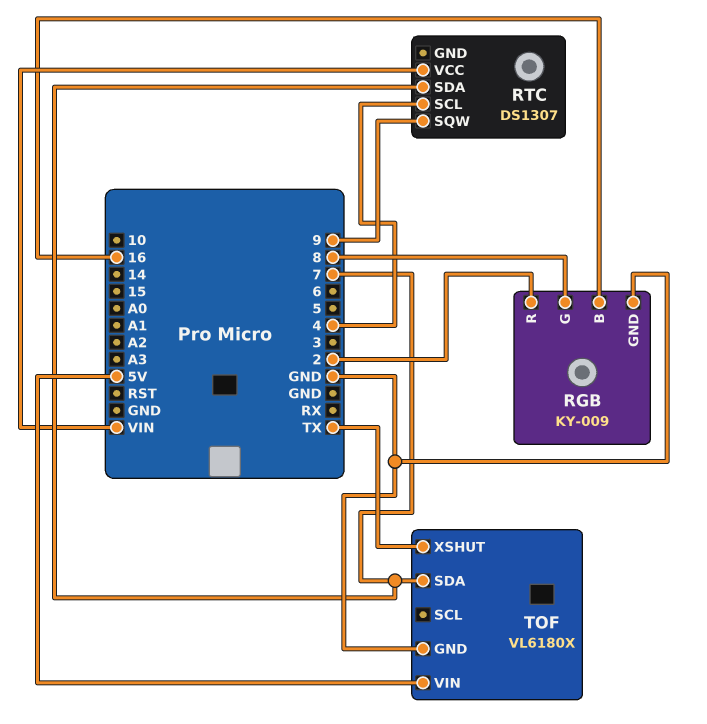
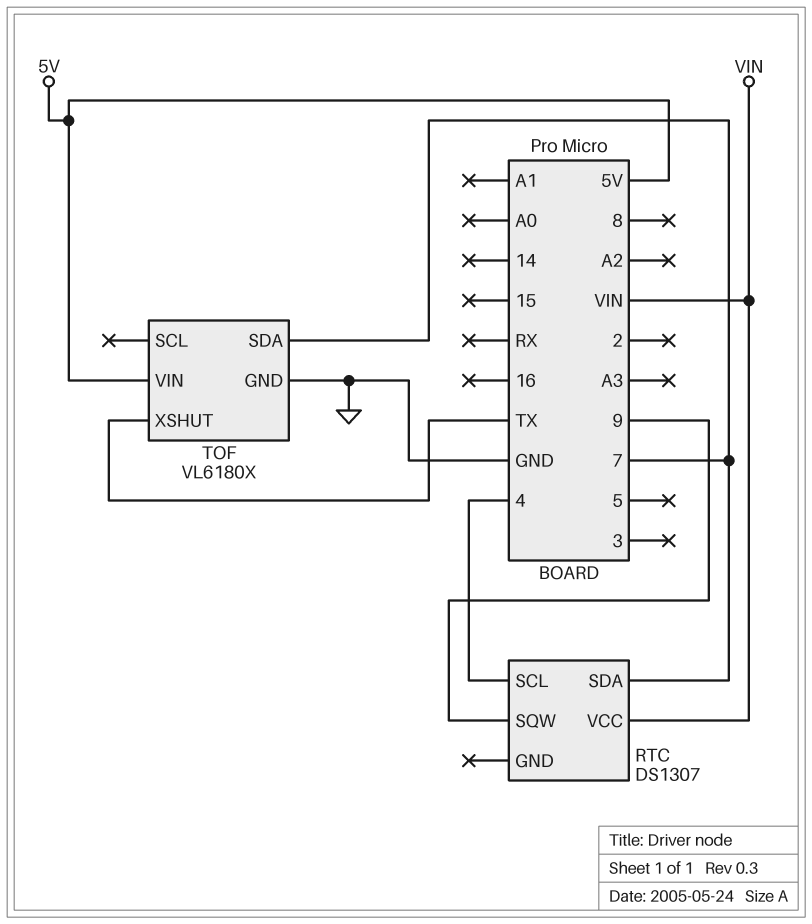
RGB: KY-009 -> none
RGB pin B: 16 -> none
RGB pin G: 8 -> none
RGB pin GND: GND -> none
RGB pin R: 2 -> none

